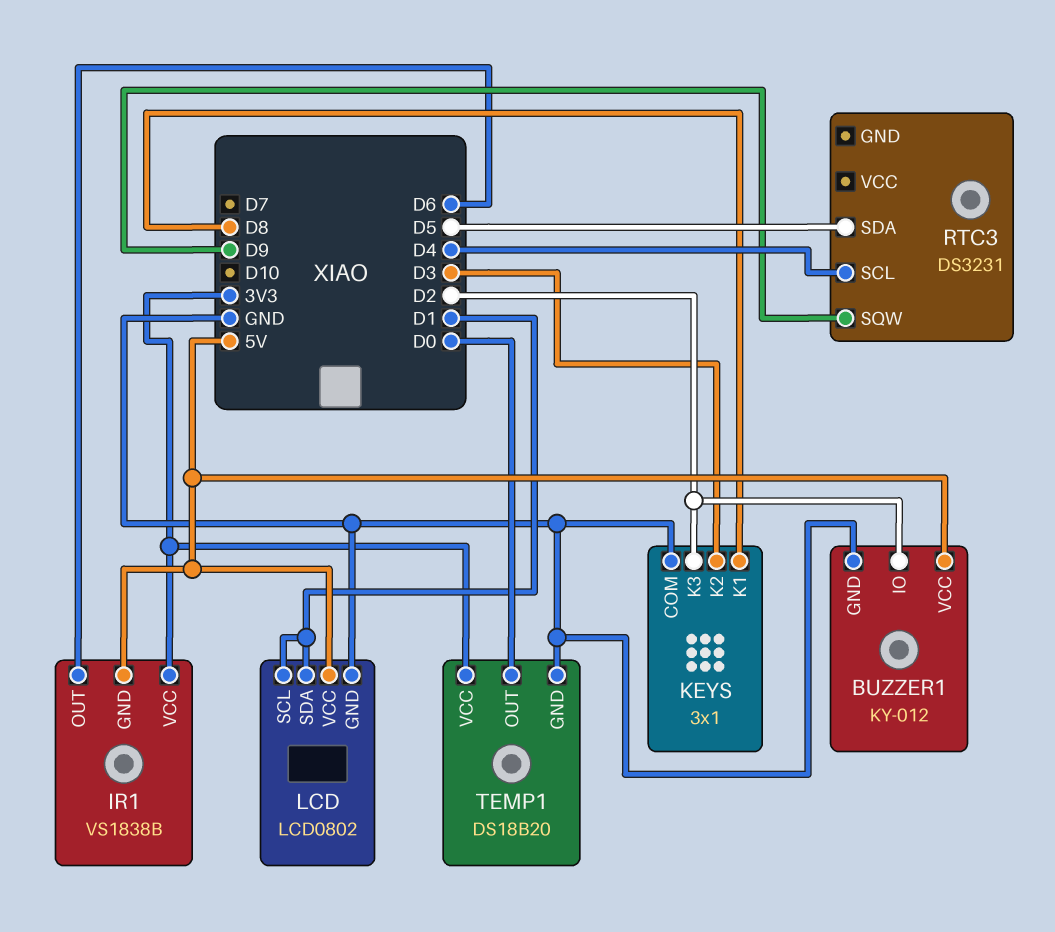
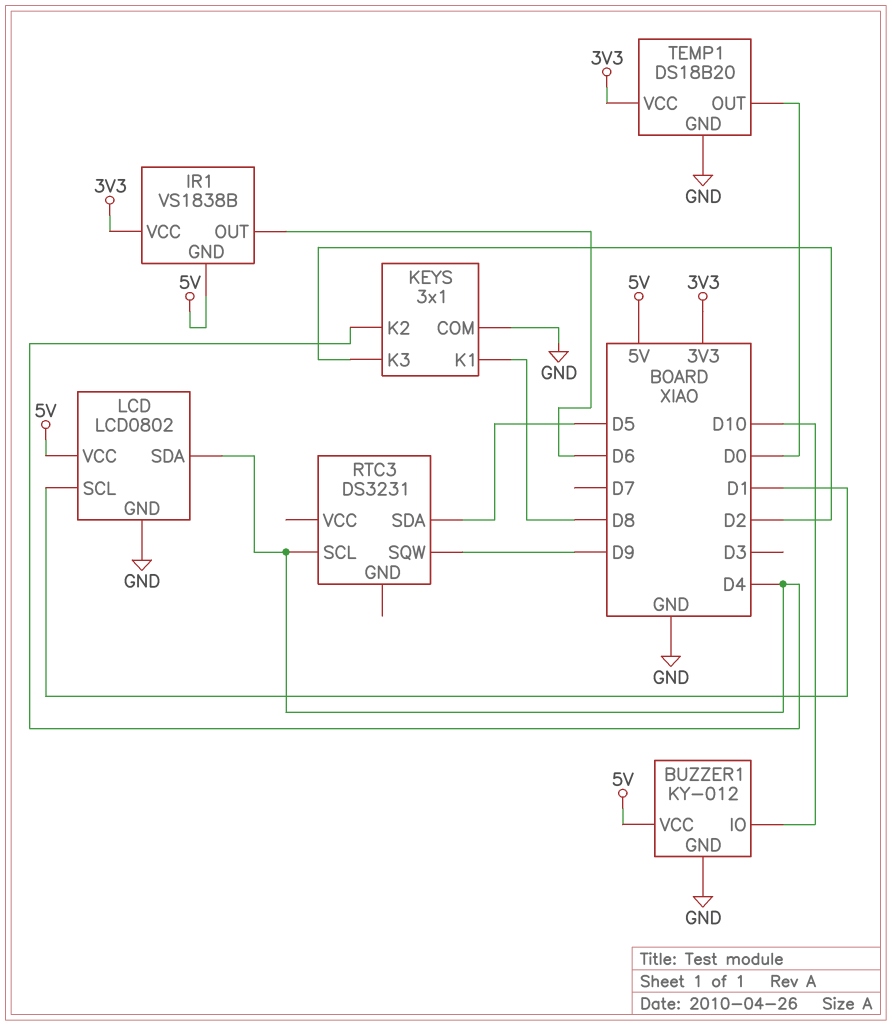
BUZZER1 pin IO: D2 -> D10
KEYS pin K2: D3 -> D4
LCD pin SDA: D1 -> D4

